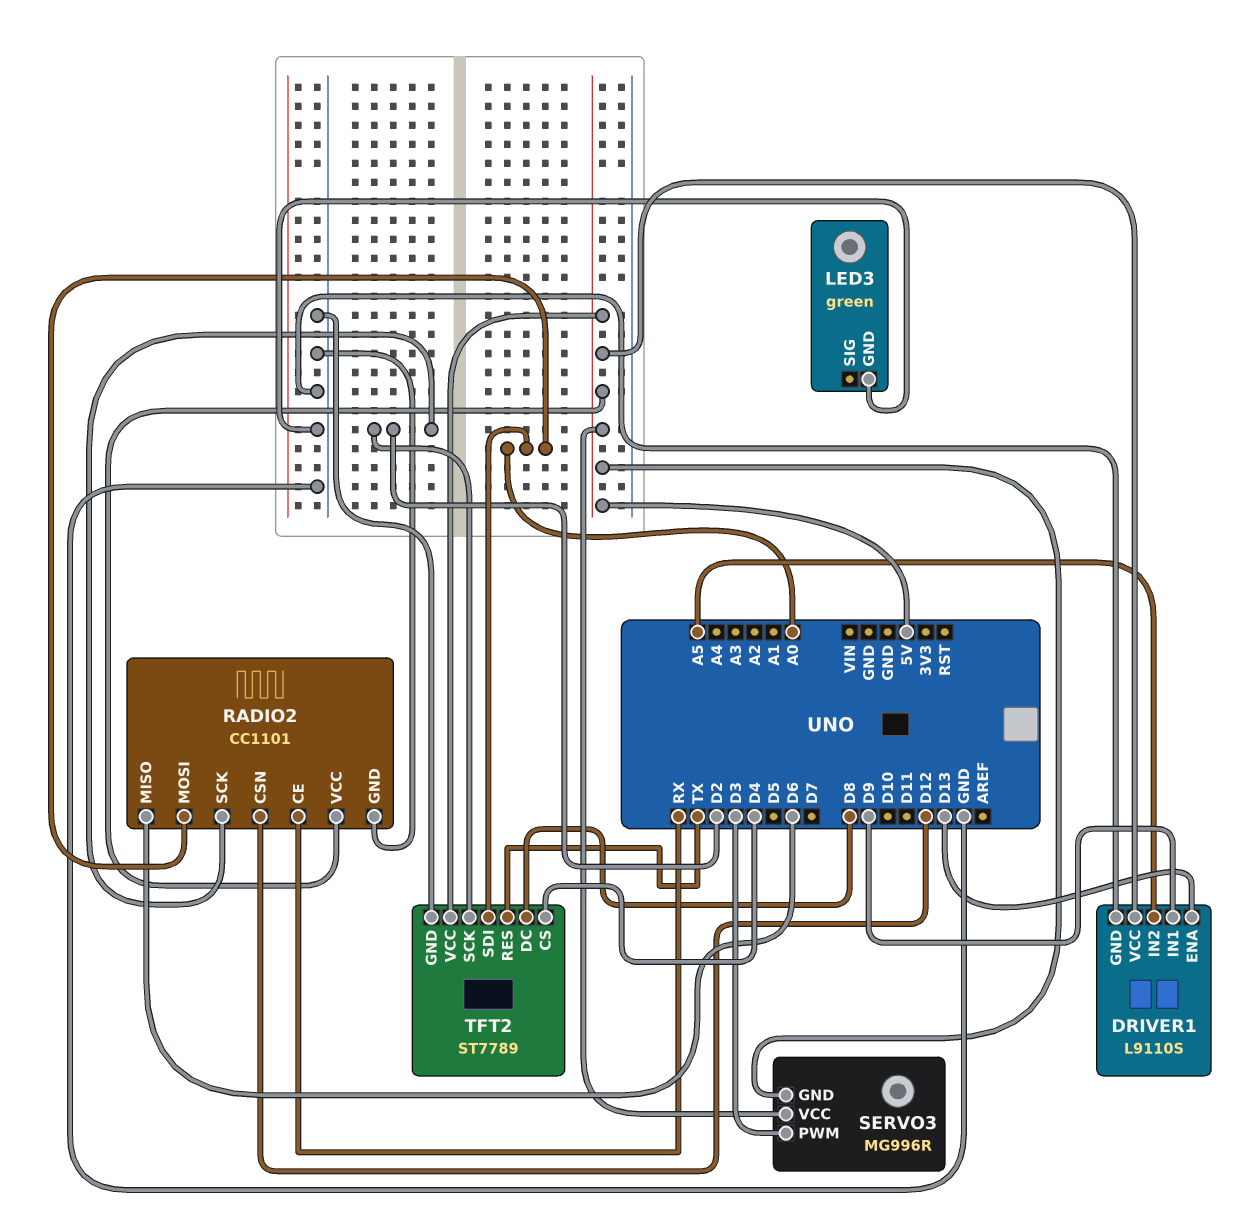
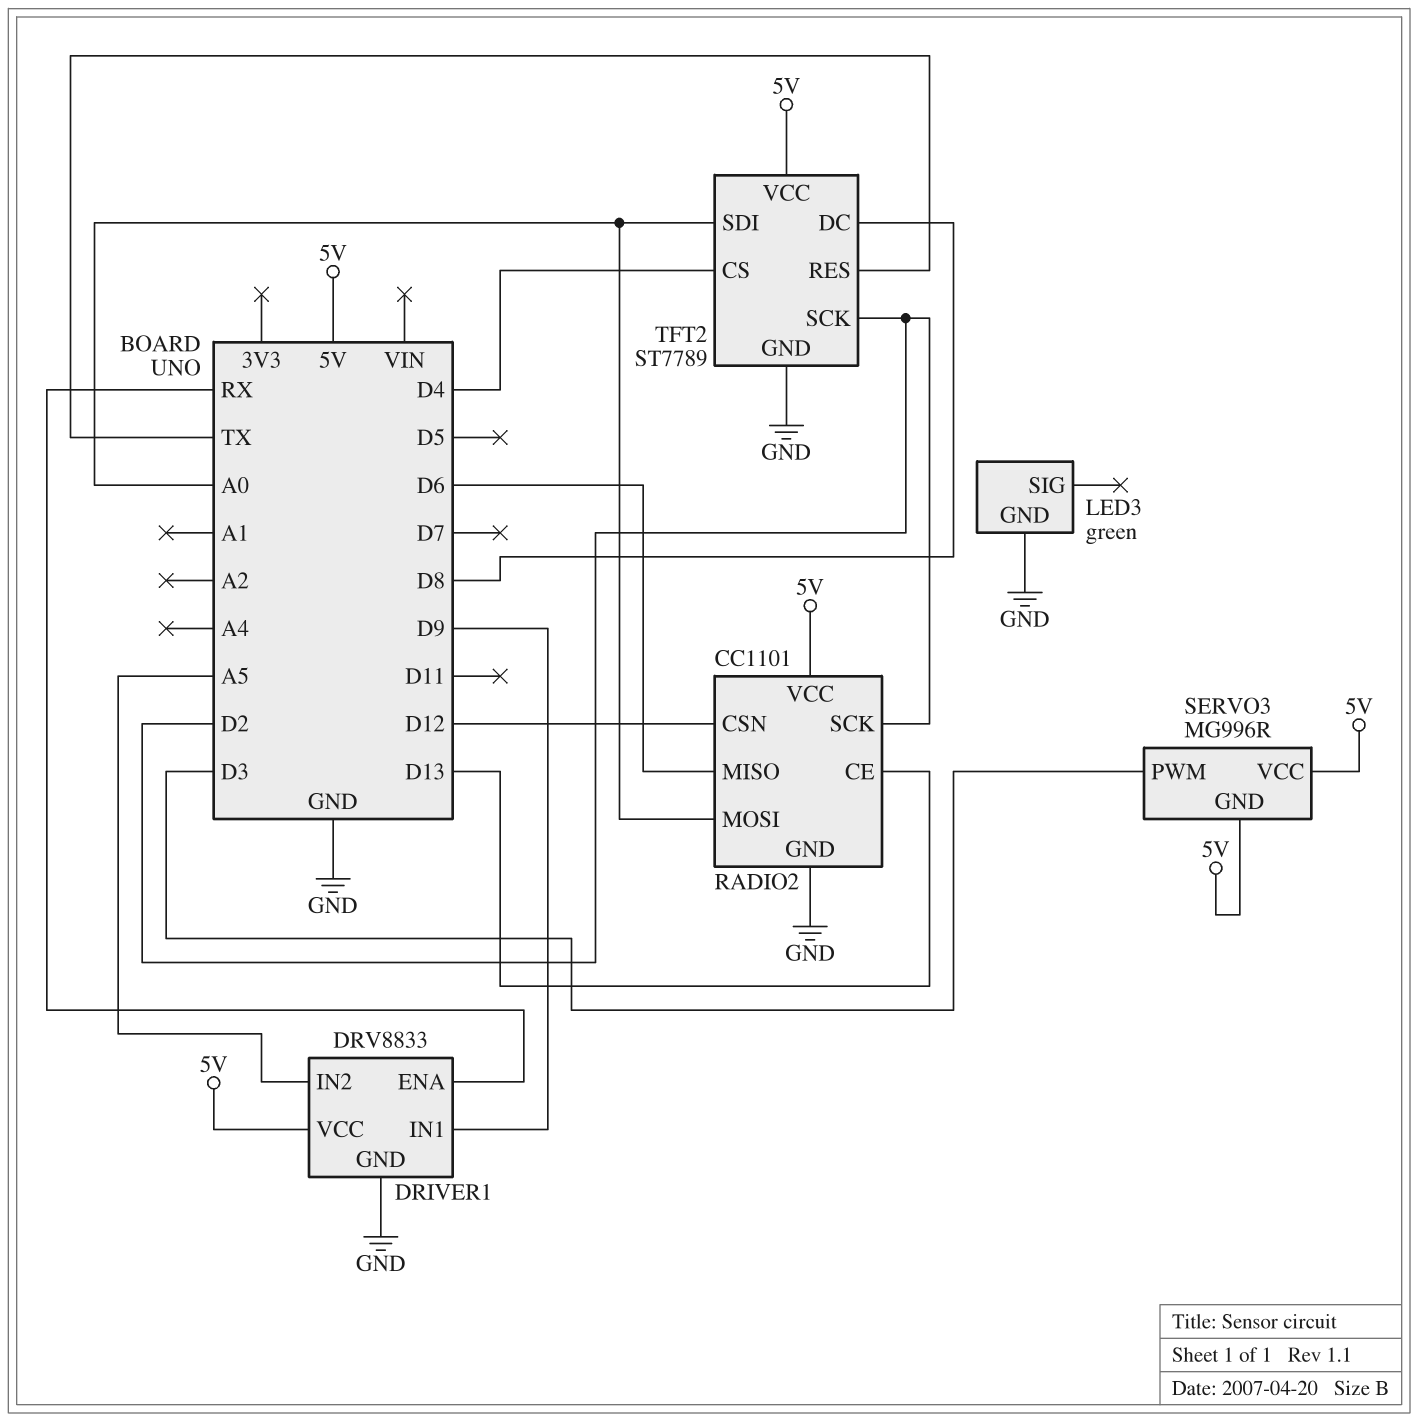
DRIVER1: L9110S -> DRV8833
DRIVER1 pin ENA: D13 -> RX
RADIO2 pin CE: RX -> D13

